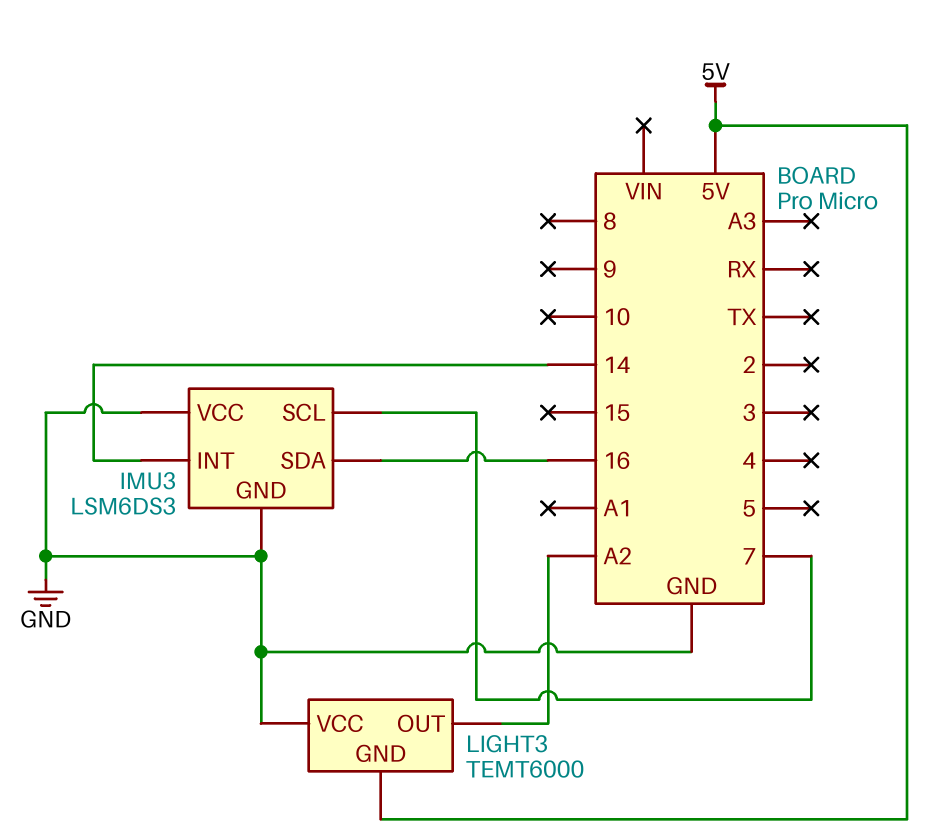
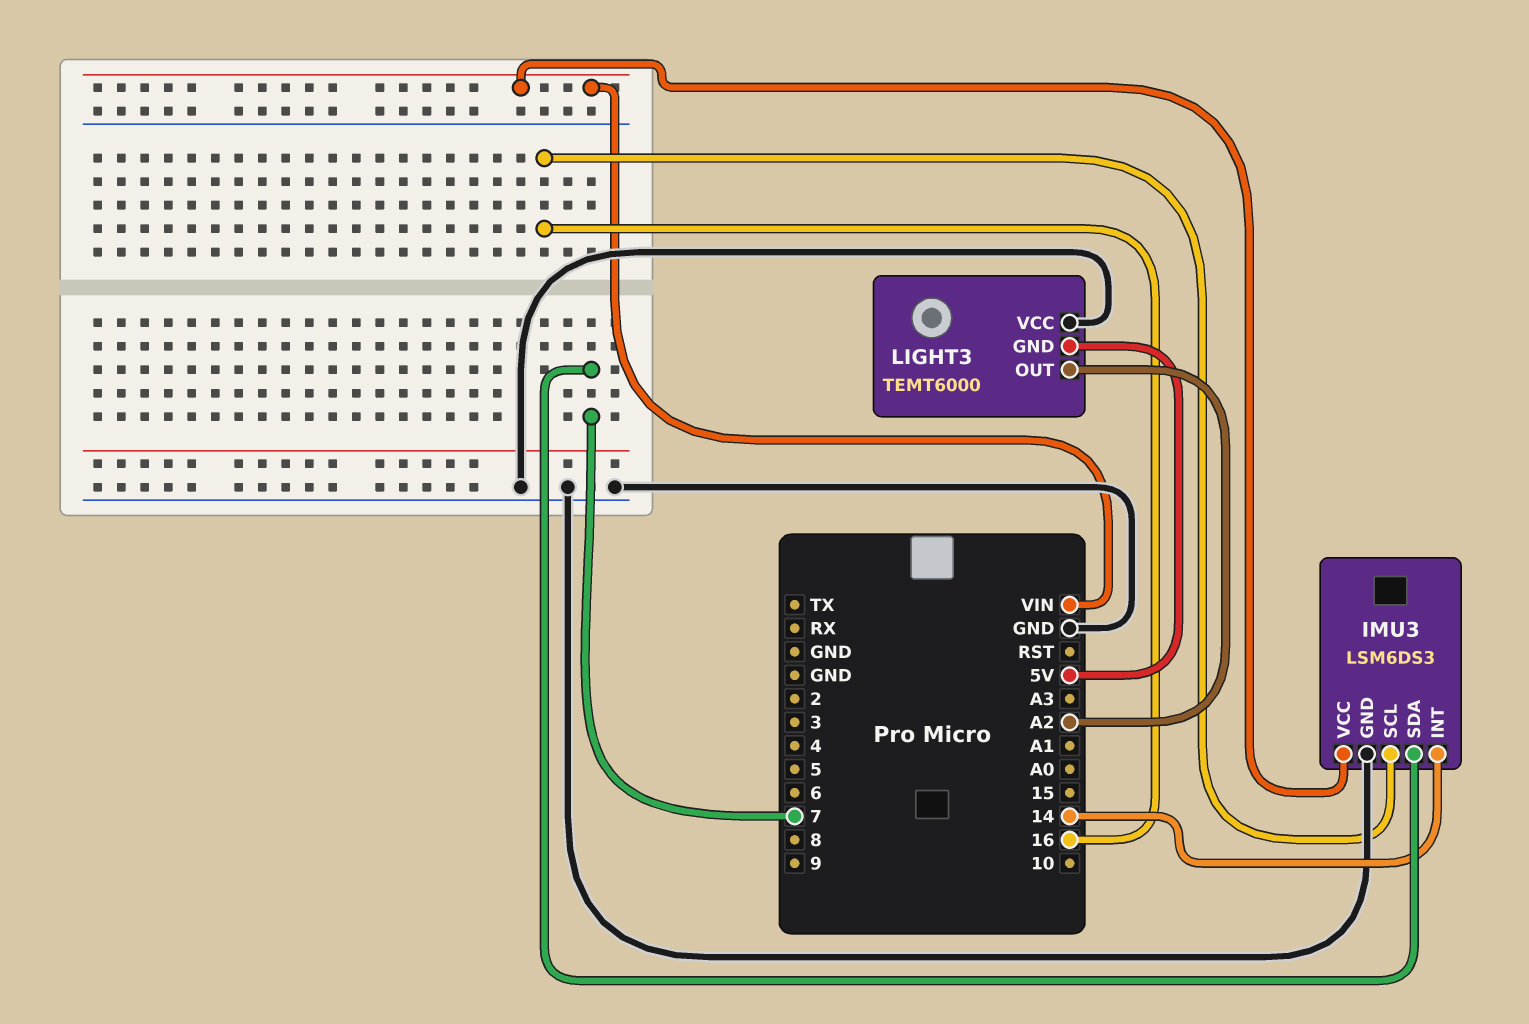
IMU3 pin SCL: 7 -> 16
IMU3 pin SDA: 16 -> 7
IMU3 pin VCC: GND -> VIN

